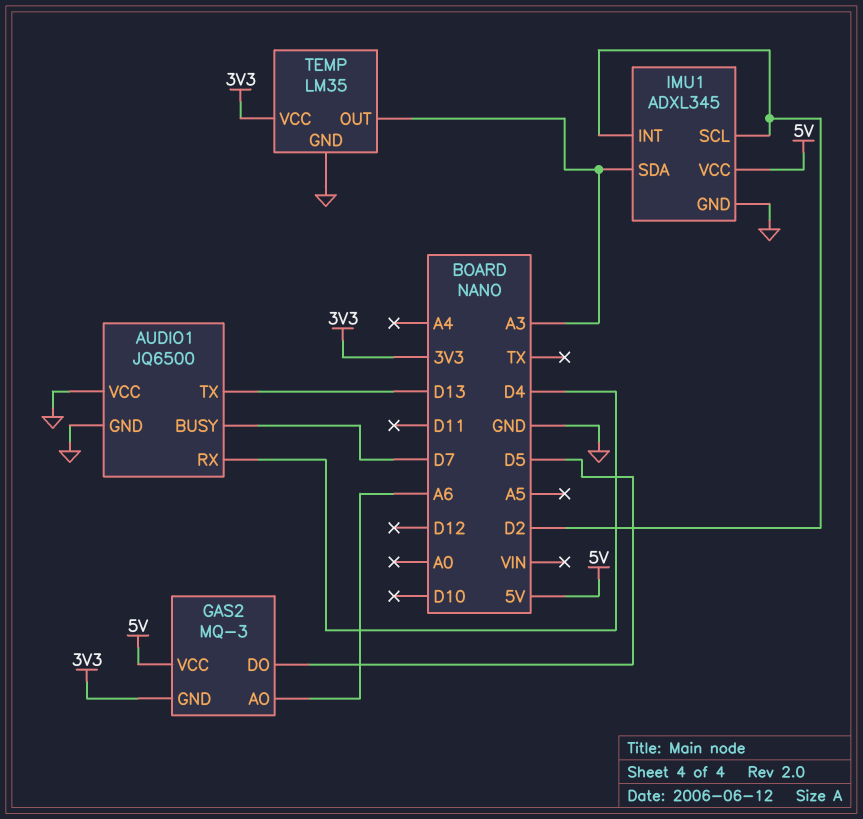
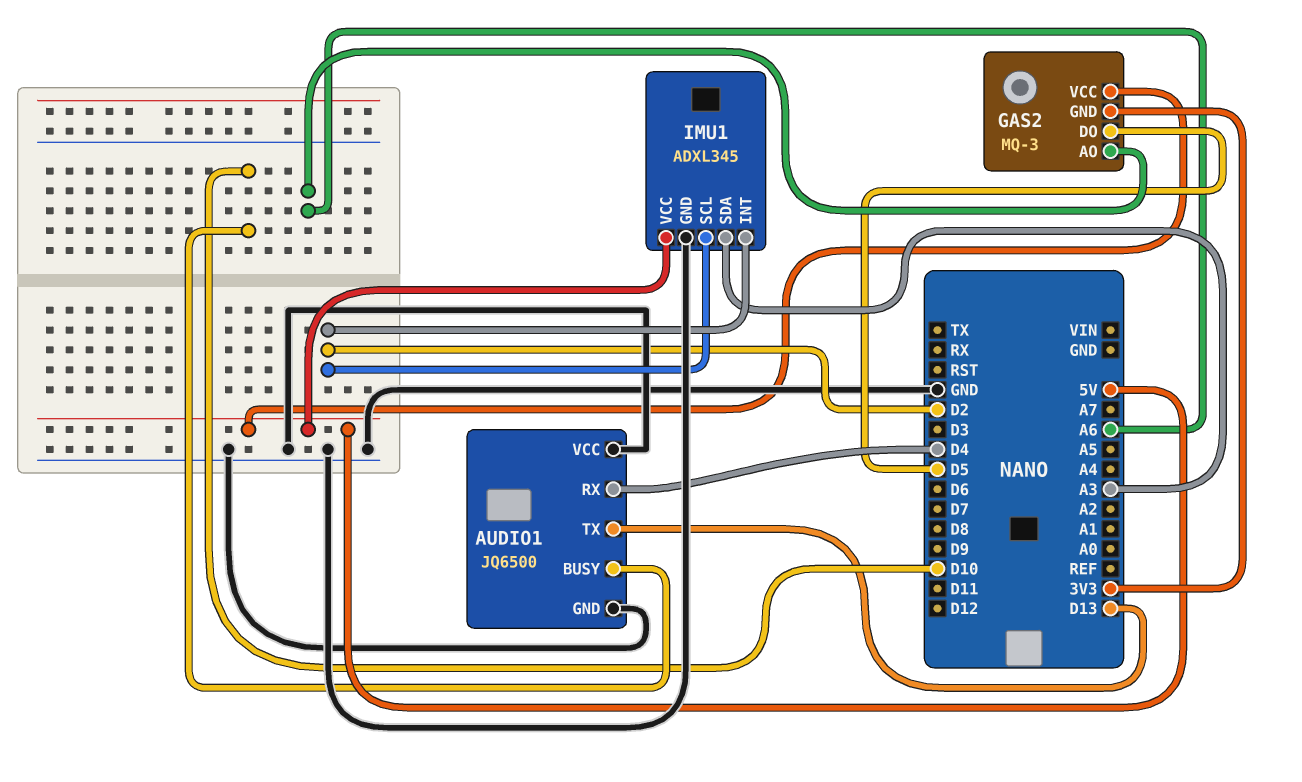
AUDIO1 pin BUSY: D7 -> D10
TEMP: LM35 -> none
TEMP pin GND: GND -> none
TEMP pin OUT: A3 -> none
TEMP pin VCC: 3V3 -> none

